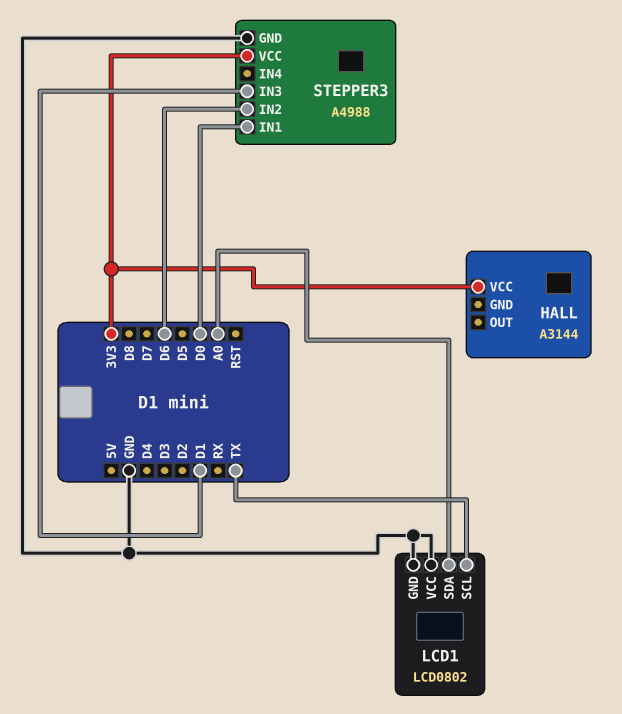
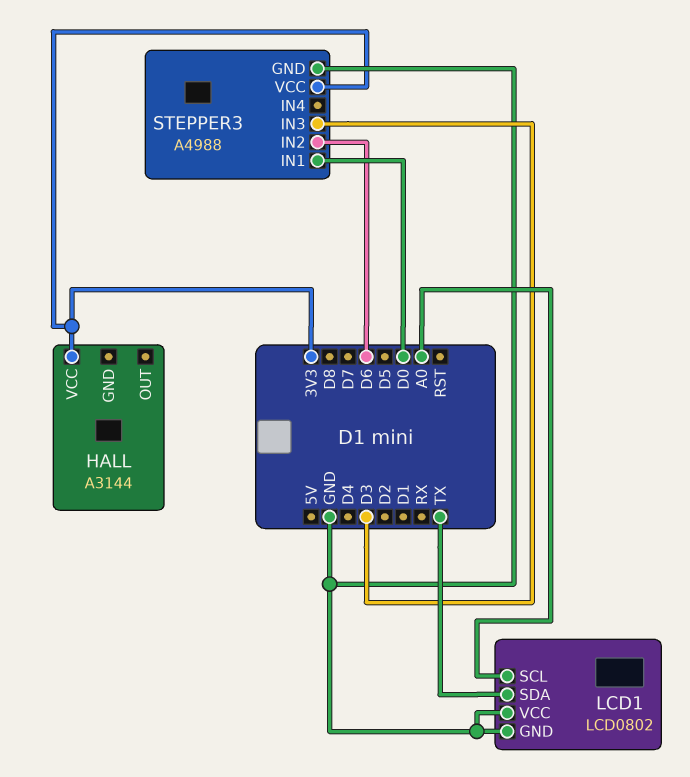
LCD1 pin SCL: TX -> A0
LCD1 pin SDA: A0 -> TX
STEPPER3 pin IN3: D1 -> D3

